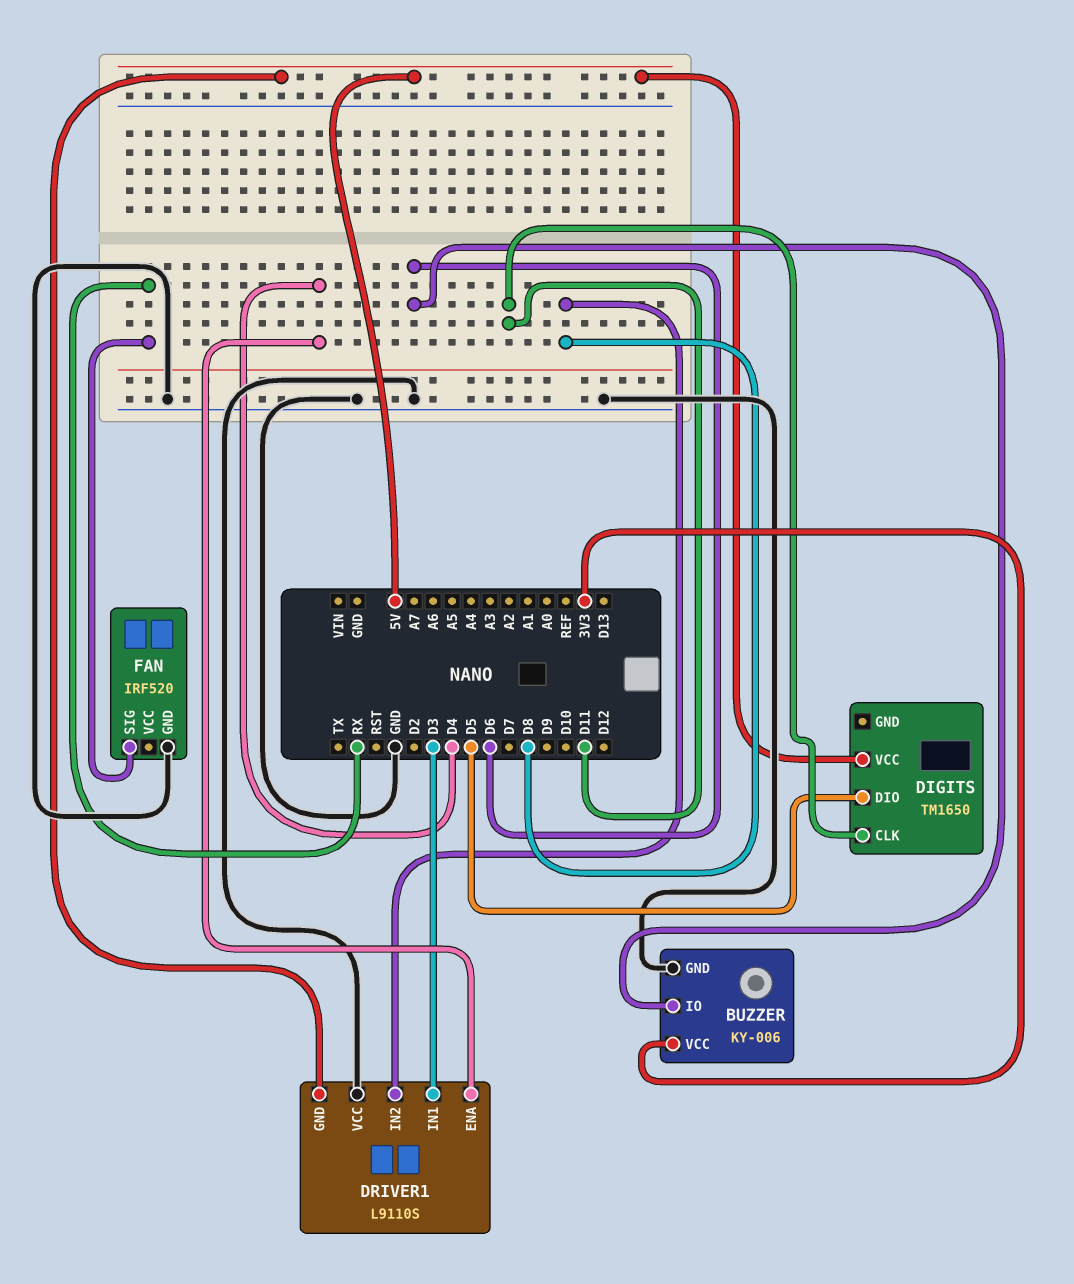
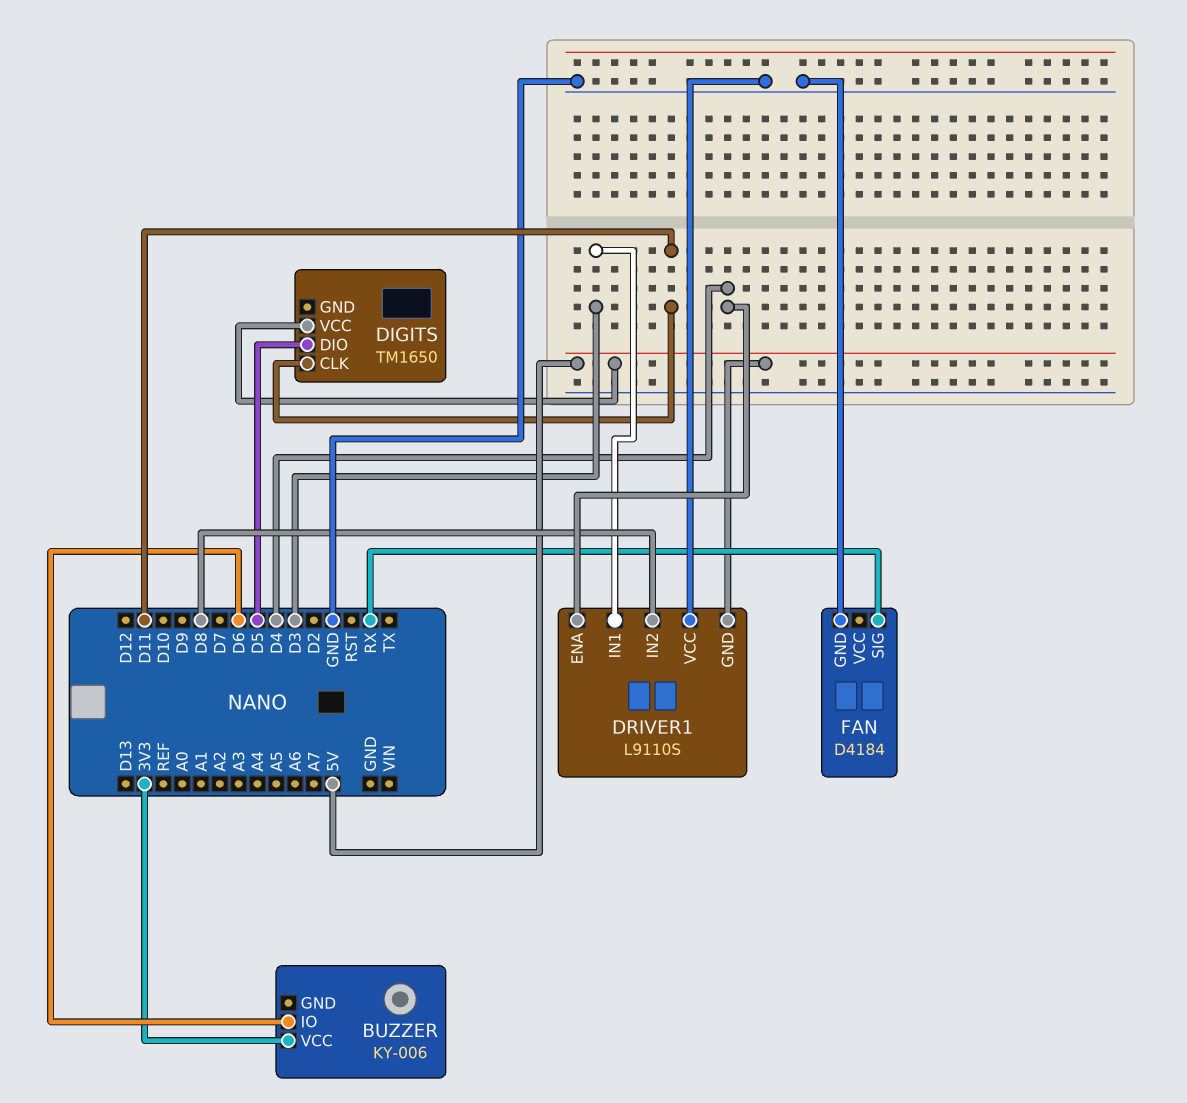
BUZZER pin GND: GND -> none
FAN: IRF520 -> D4184

